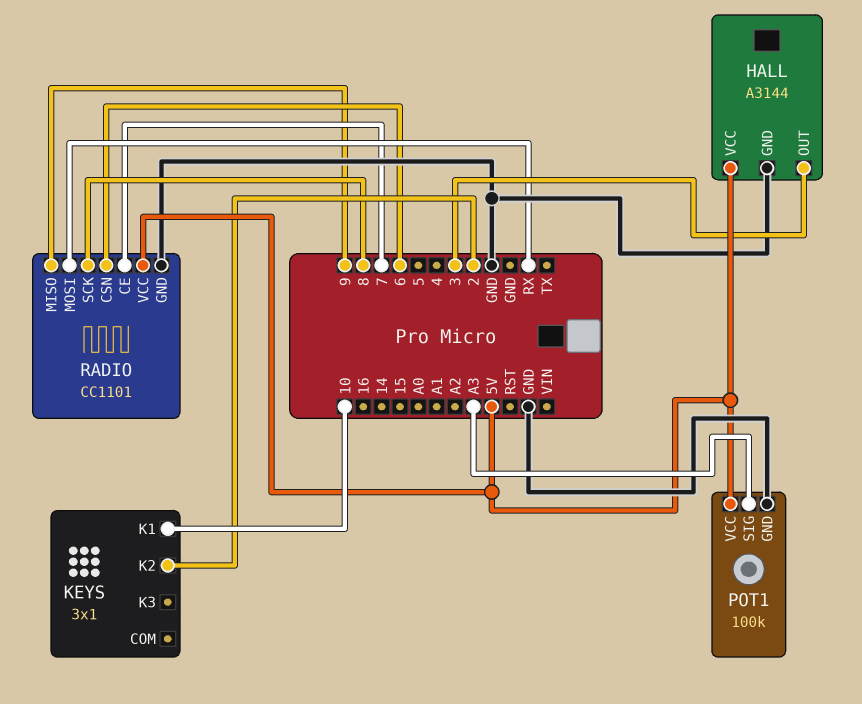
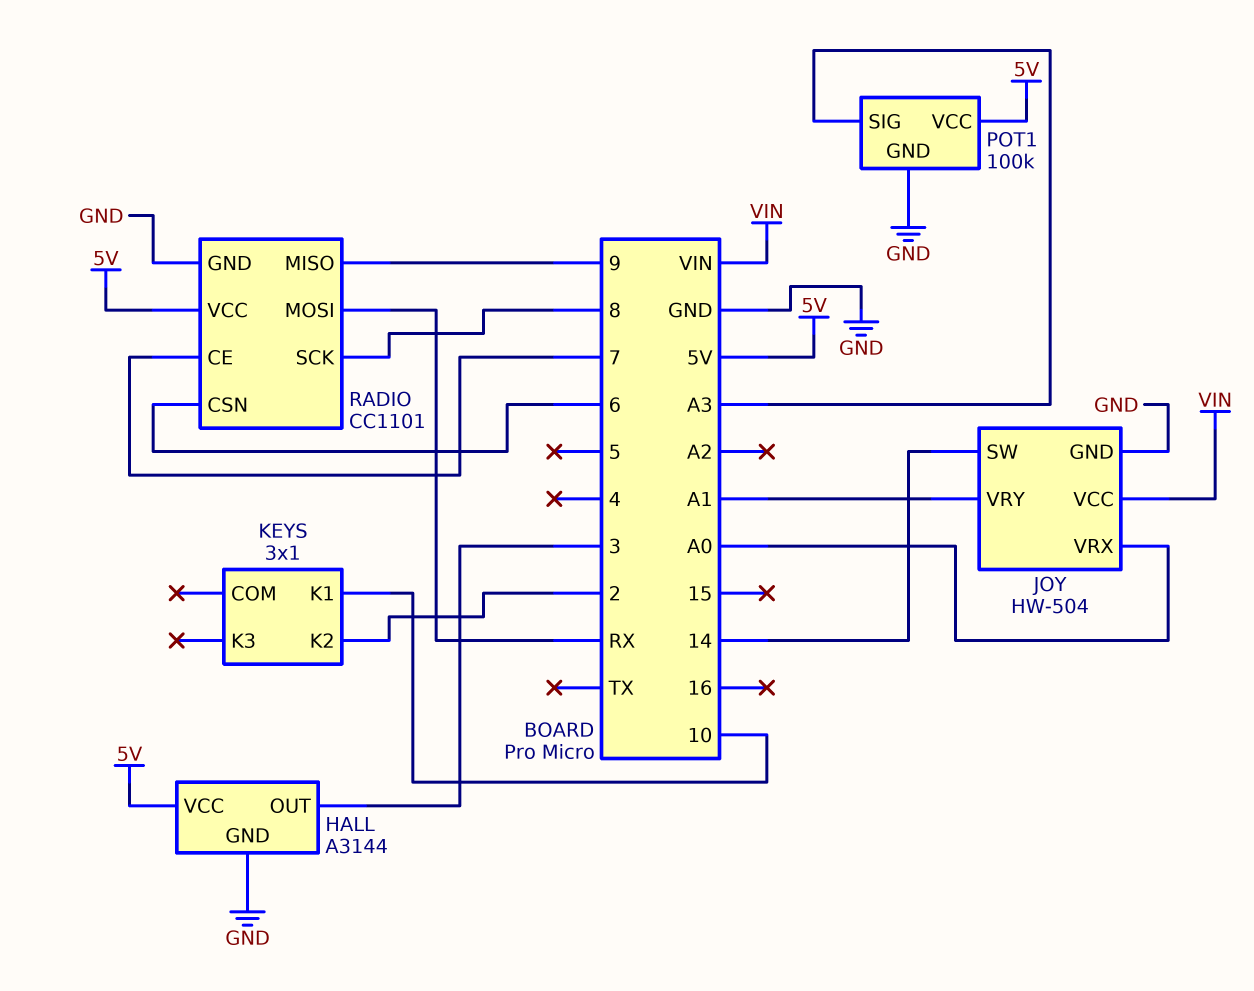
JOY: none -> HW-504
JOY pin GND: none -> GND
JOY pin SW: none -> 14
JOY pin VCC: none -> VIN
JOY pin VRX: none -> A0
JOY pin VRY: none -> A1

